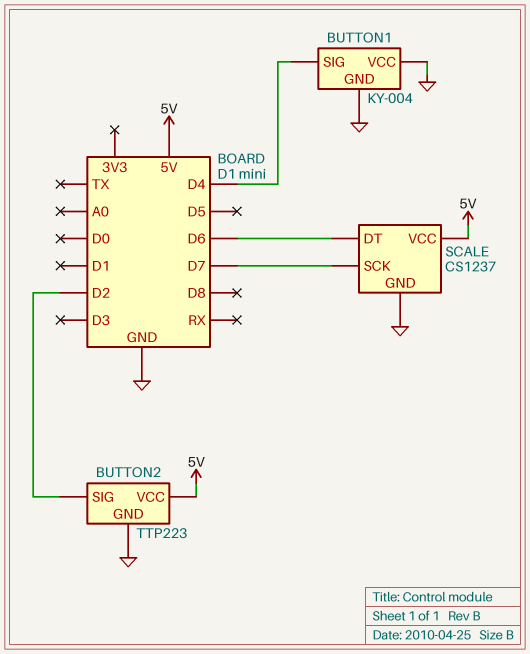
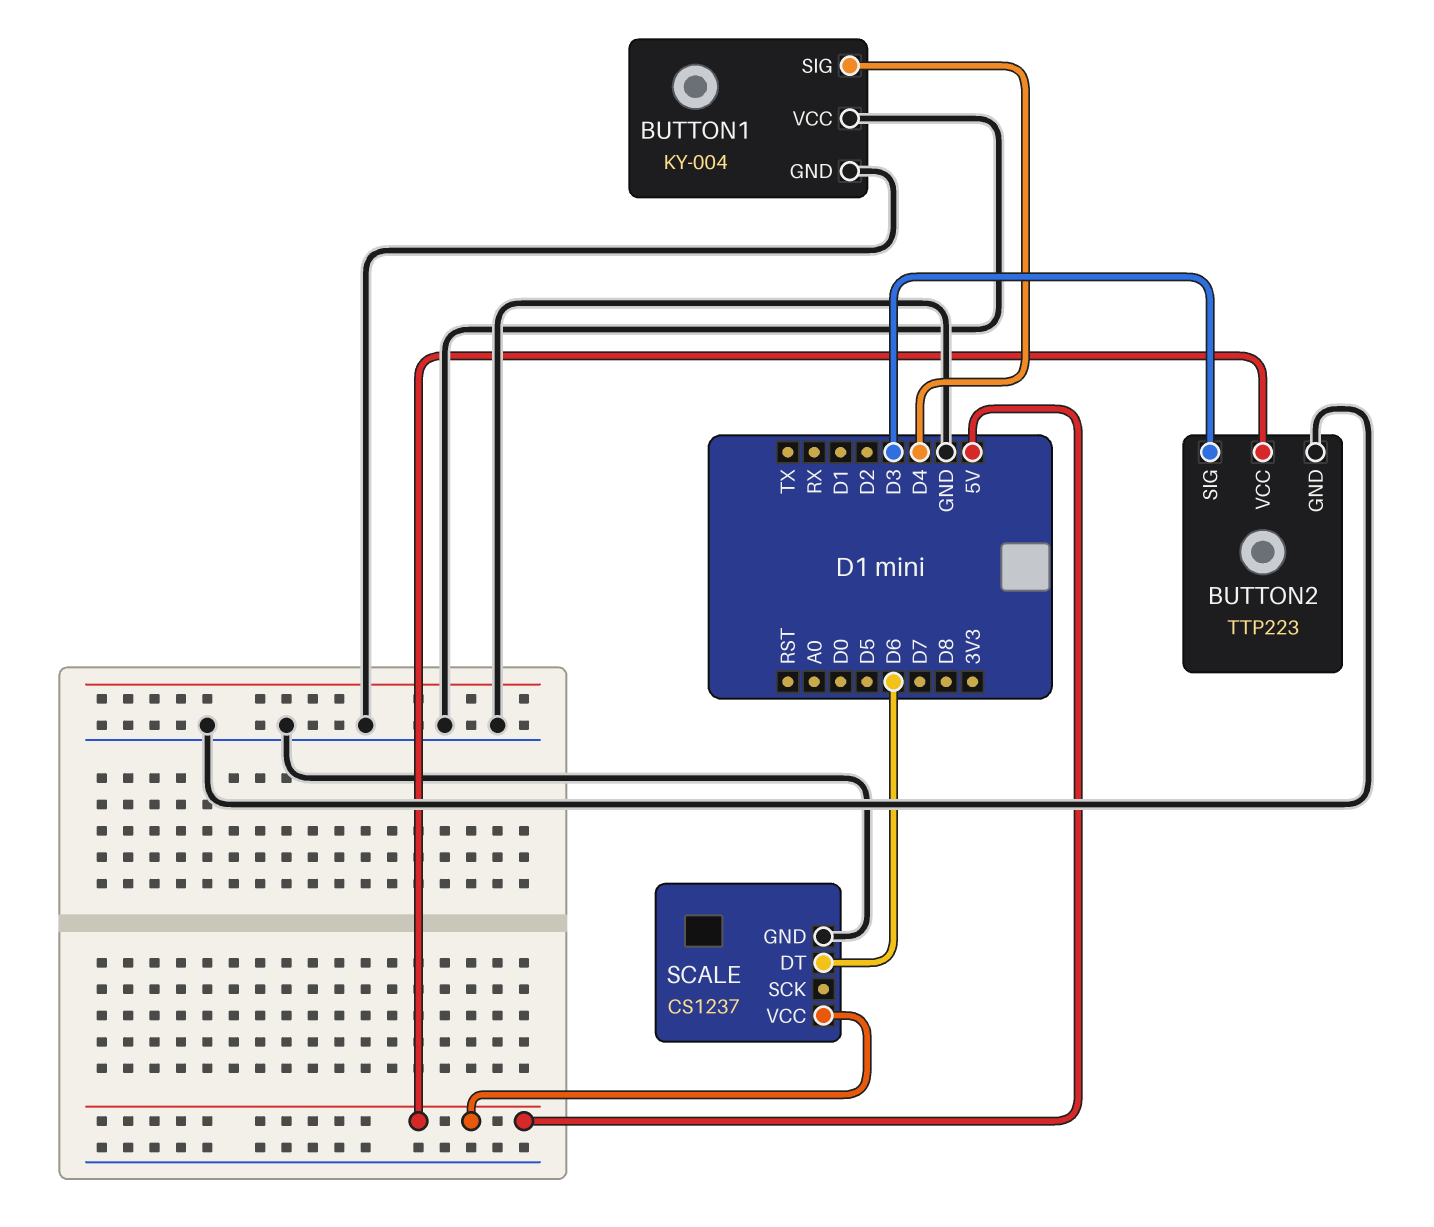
BUTTON2 pin SIG: D2 -> D3
SCALE pin SCK: D7 -> none

